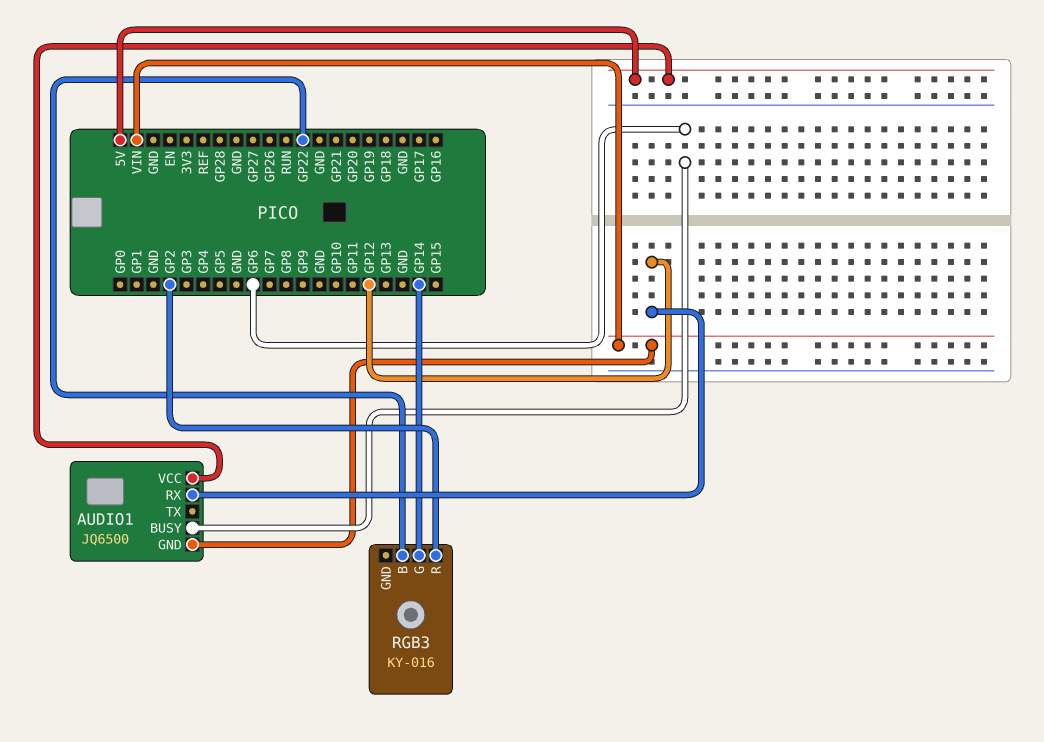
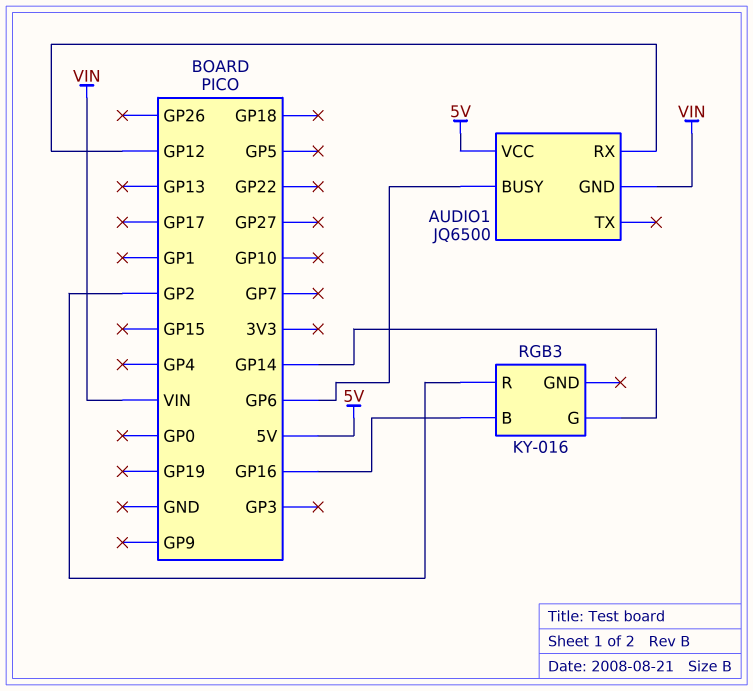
RGB3 pin B: GP22 -> GP16

